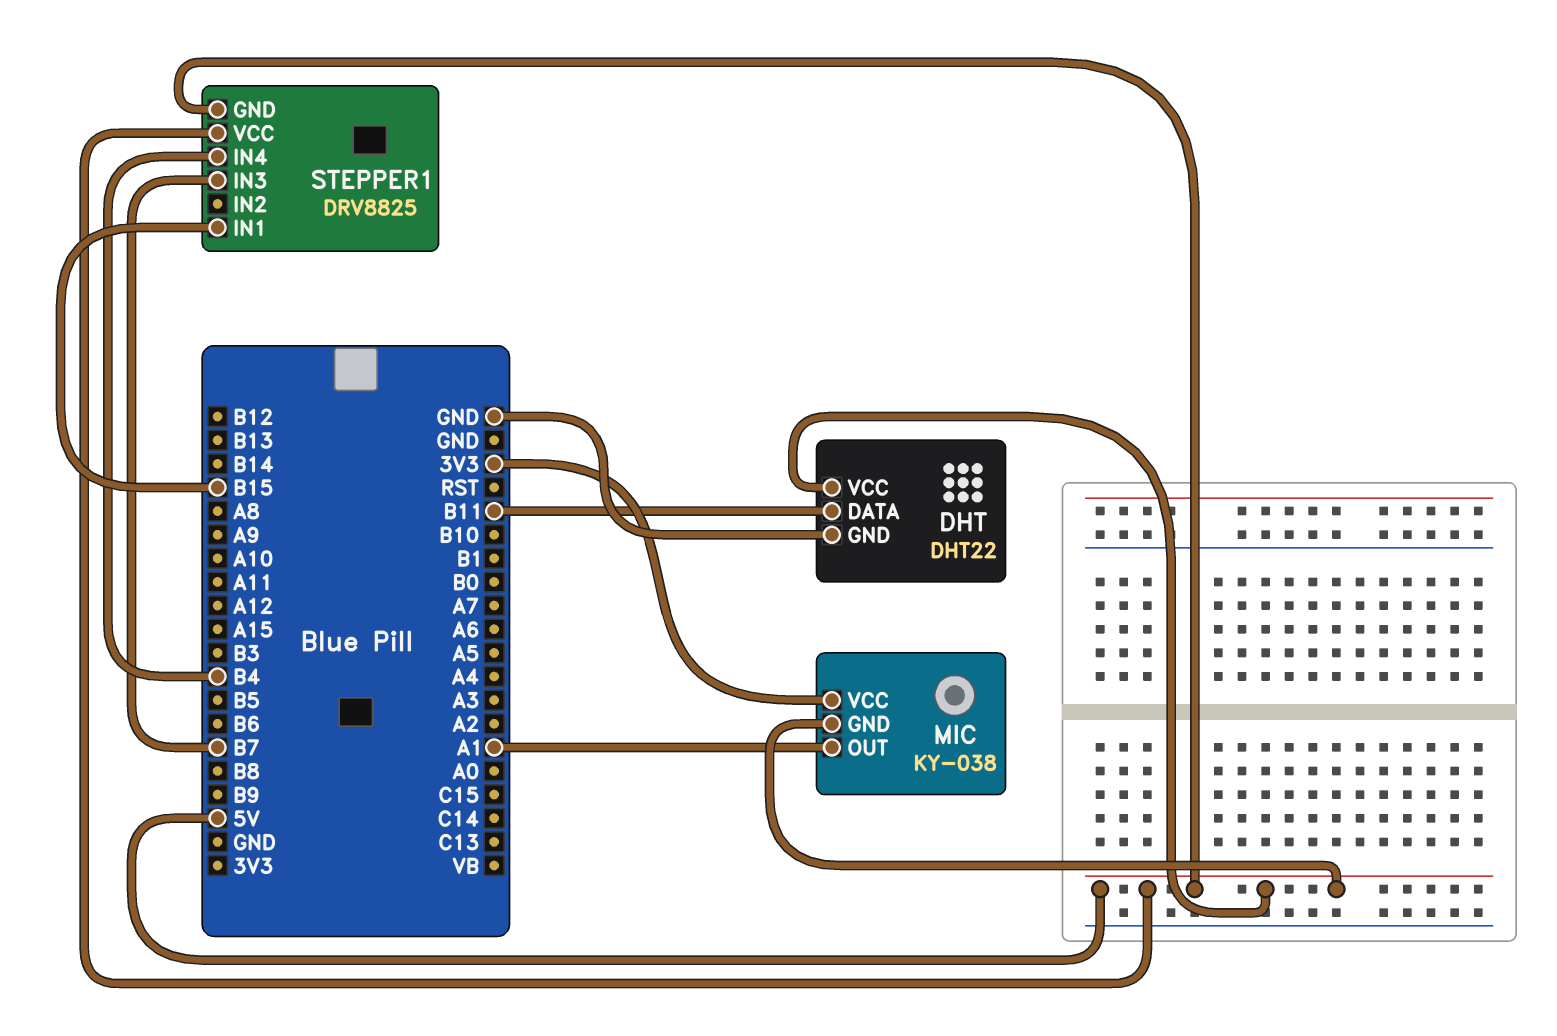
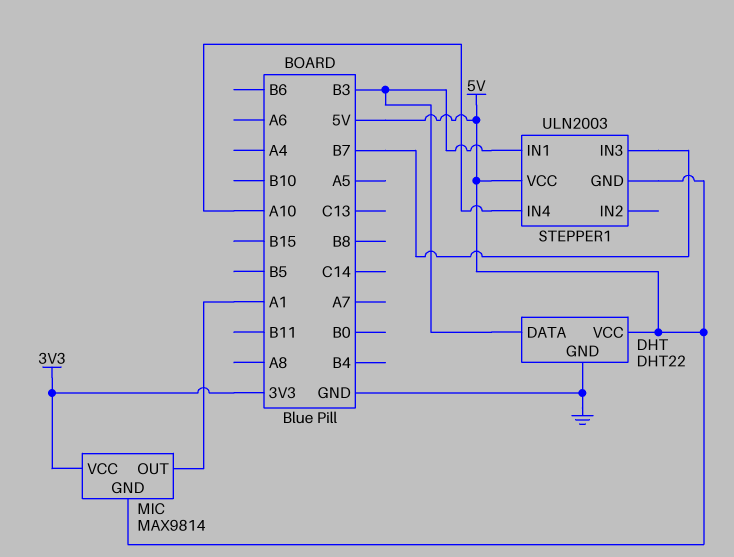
DHT pin DATA: B11 -> B3
MIC: KY-038 -> MAX9814
STEPPER1: DRV8825 -> ULN2003
STEPPER1 pin IN1: B15 -> B3
STEPPER1 pin IN4: B4 -> A10

